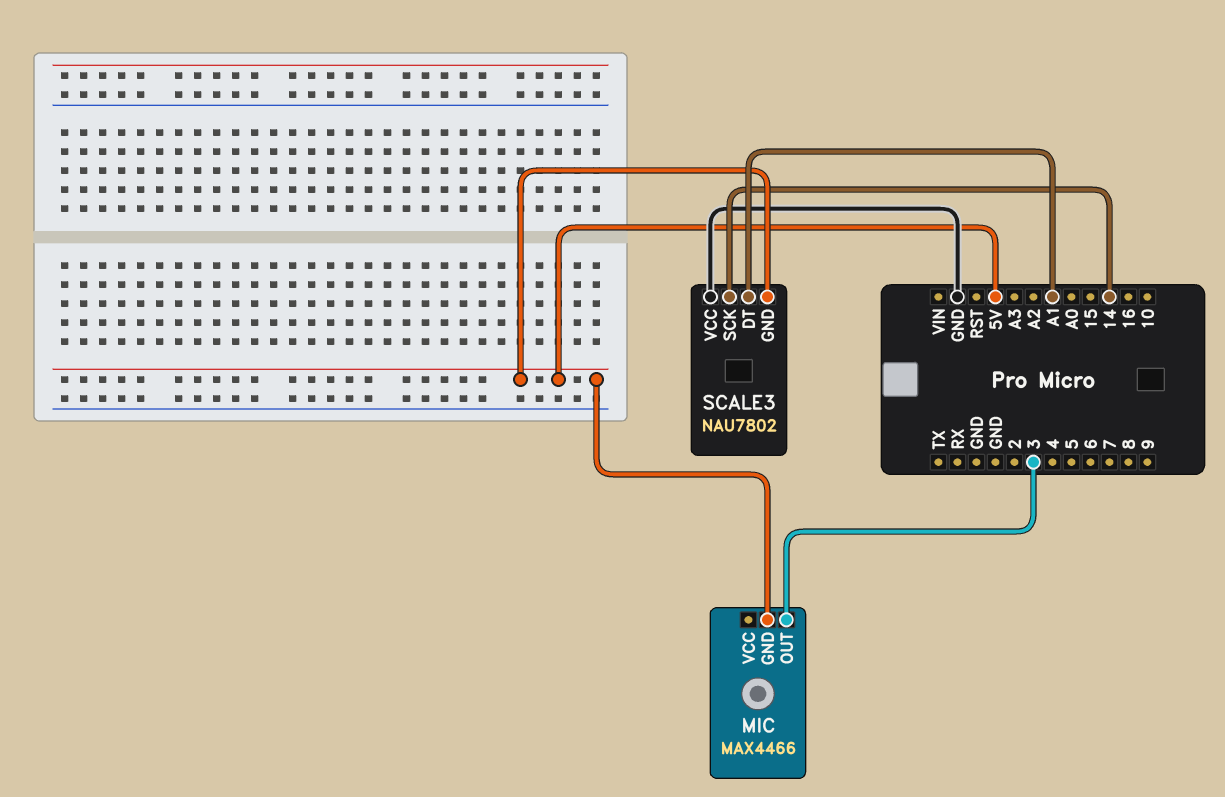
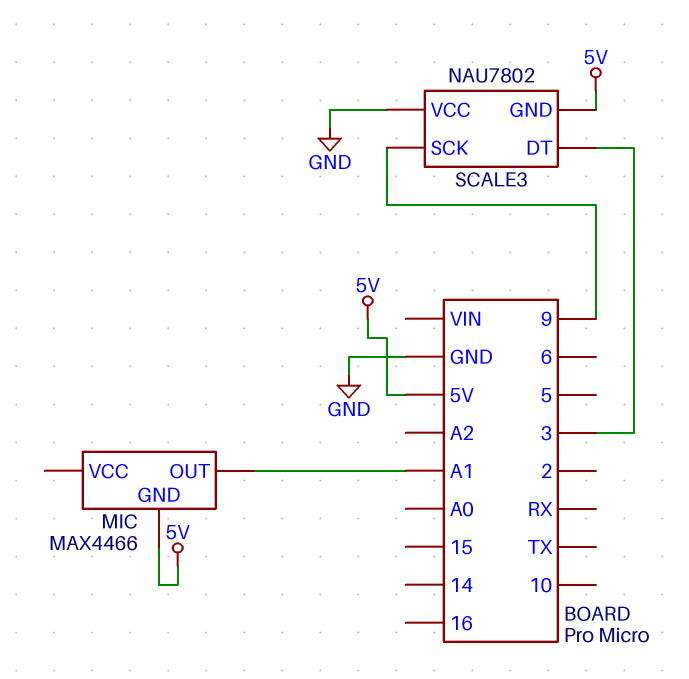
MIC pin OUT: 3 -> A1
SCALE3 pin DT: A1 -> 3
SCALE3 pin SCK: 14 -> 9

